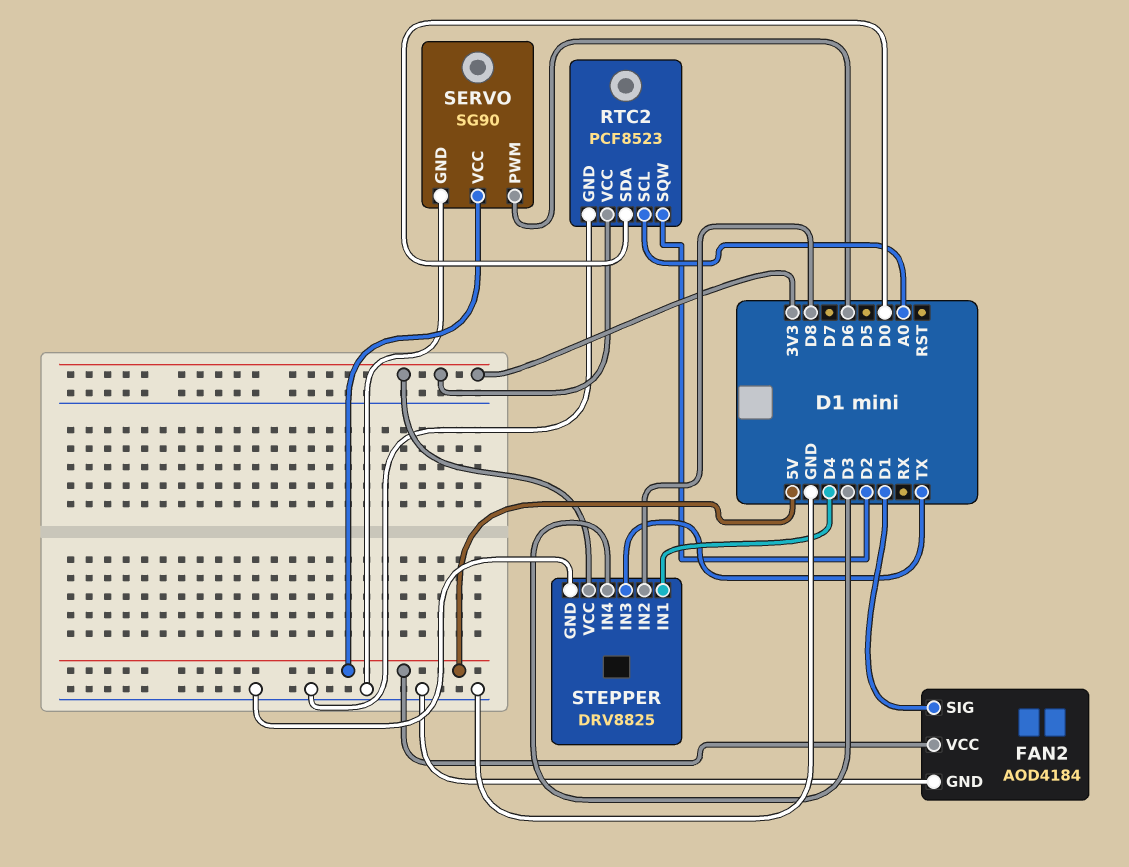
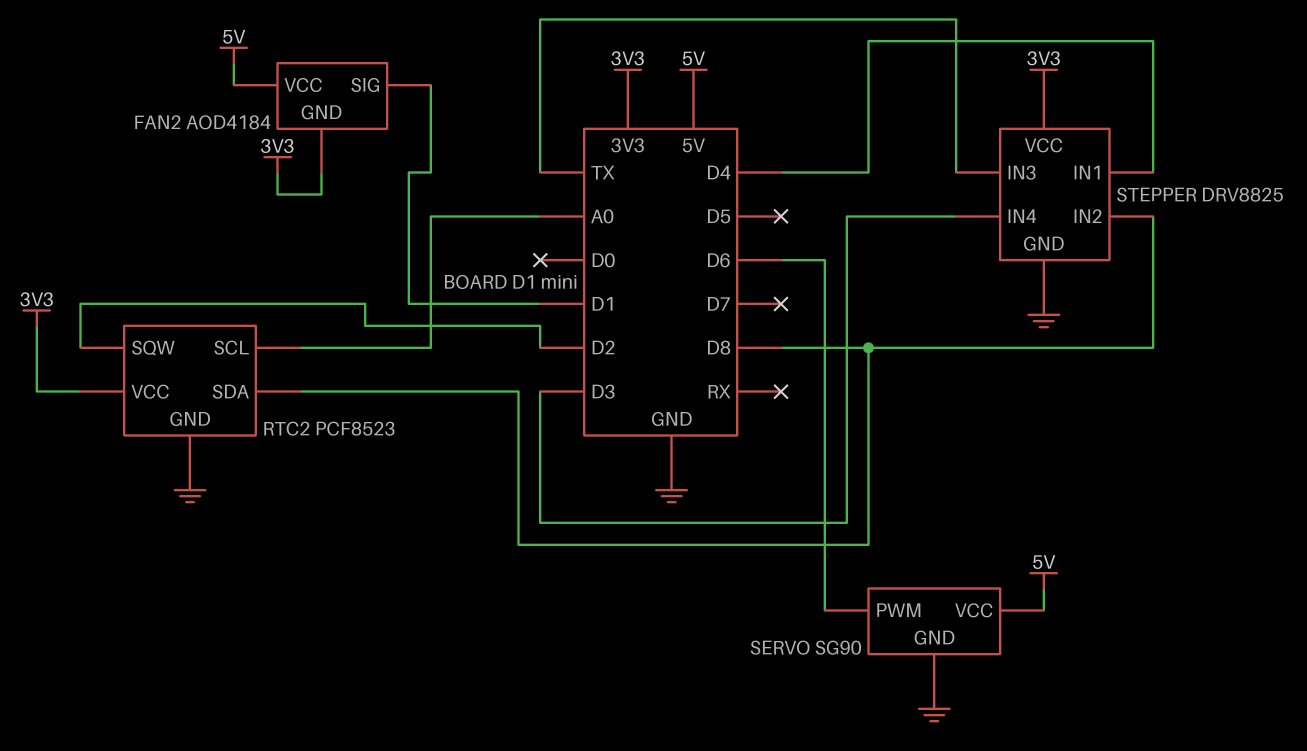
FAN2 pin GND: GND -> 3V3
RTC2 pin SDA: D0 -> D8

